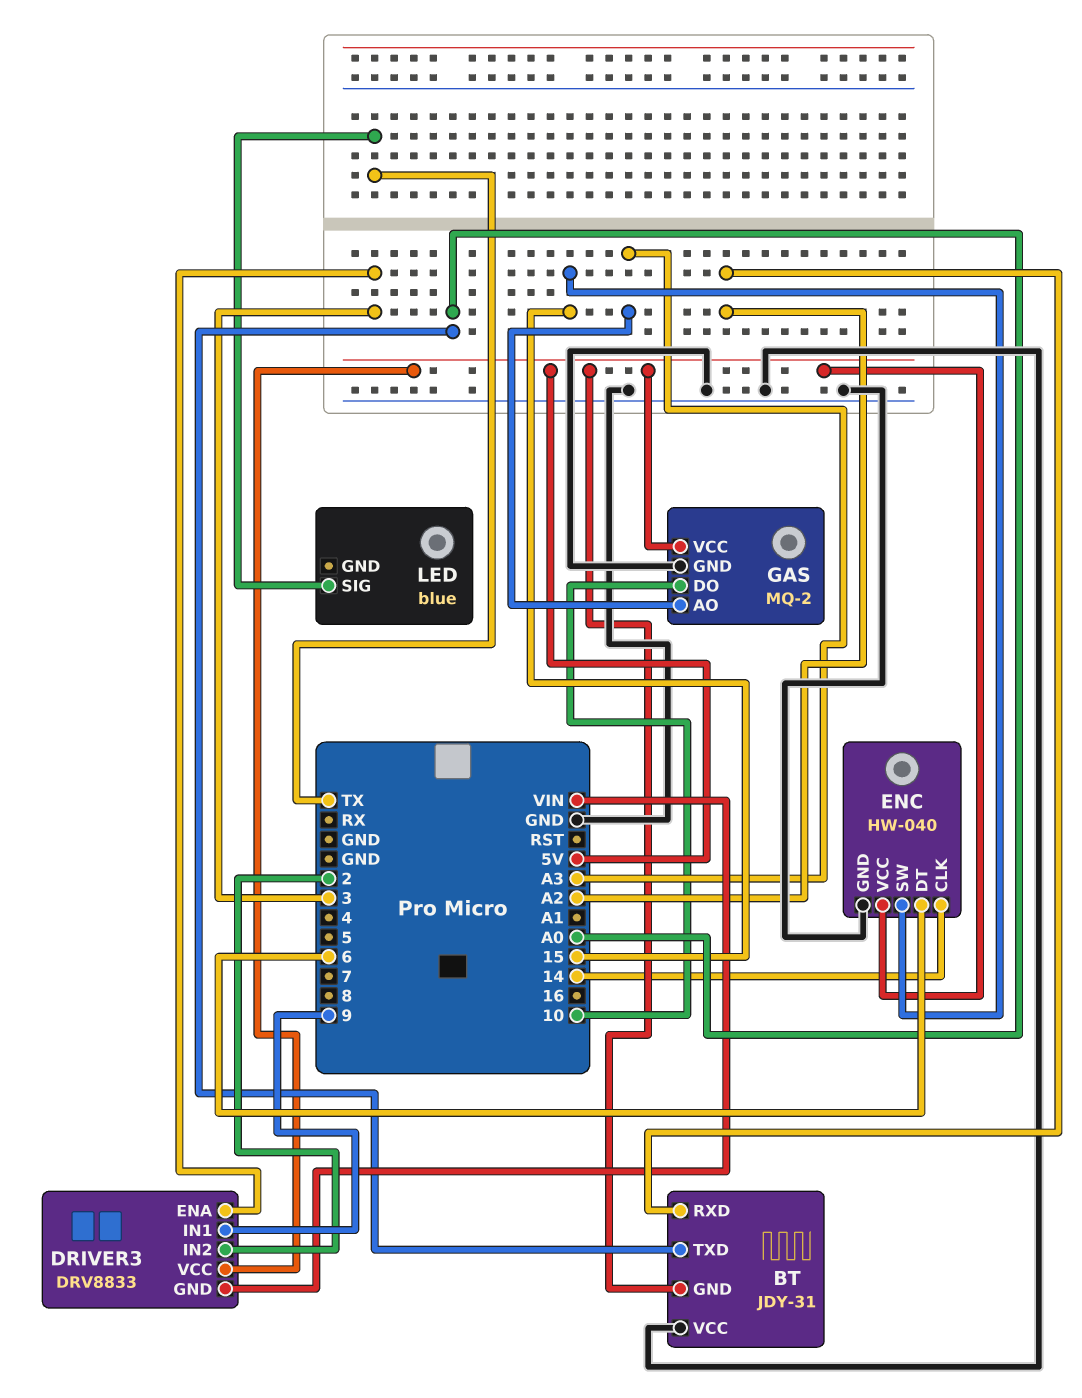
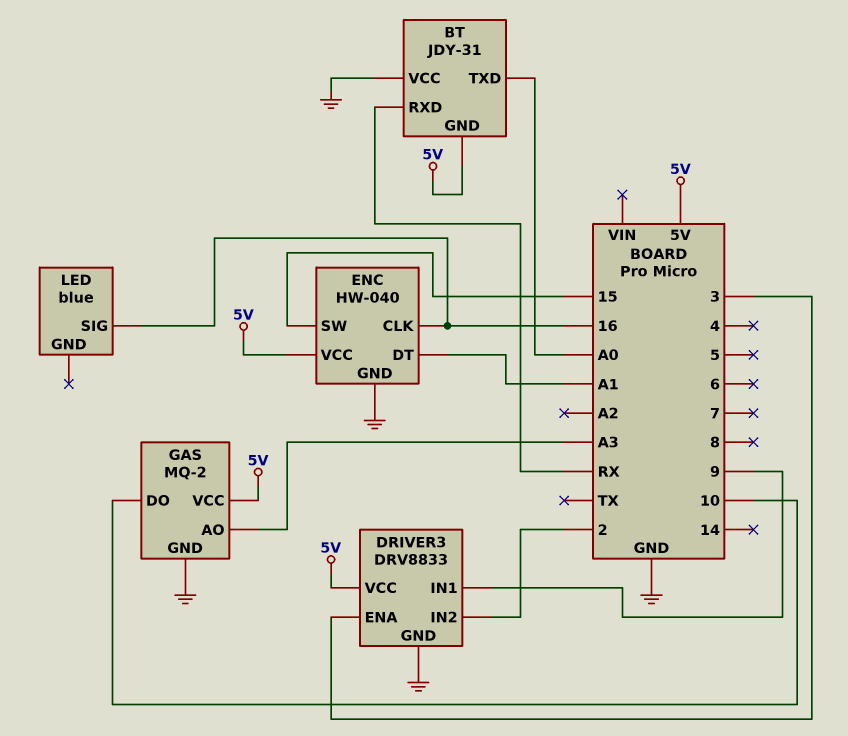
BT pin RXD: A2 -> RX
DRIVER3 pin GND: VIN -> GND
ENC pin CLK: 14 -> 16
ENC pin DT: 6 -> A1
LED pin SIG: TX -> 16

